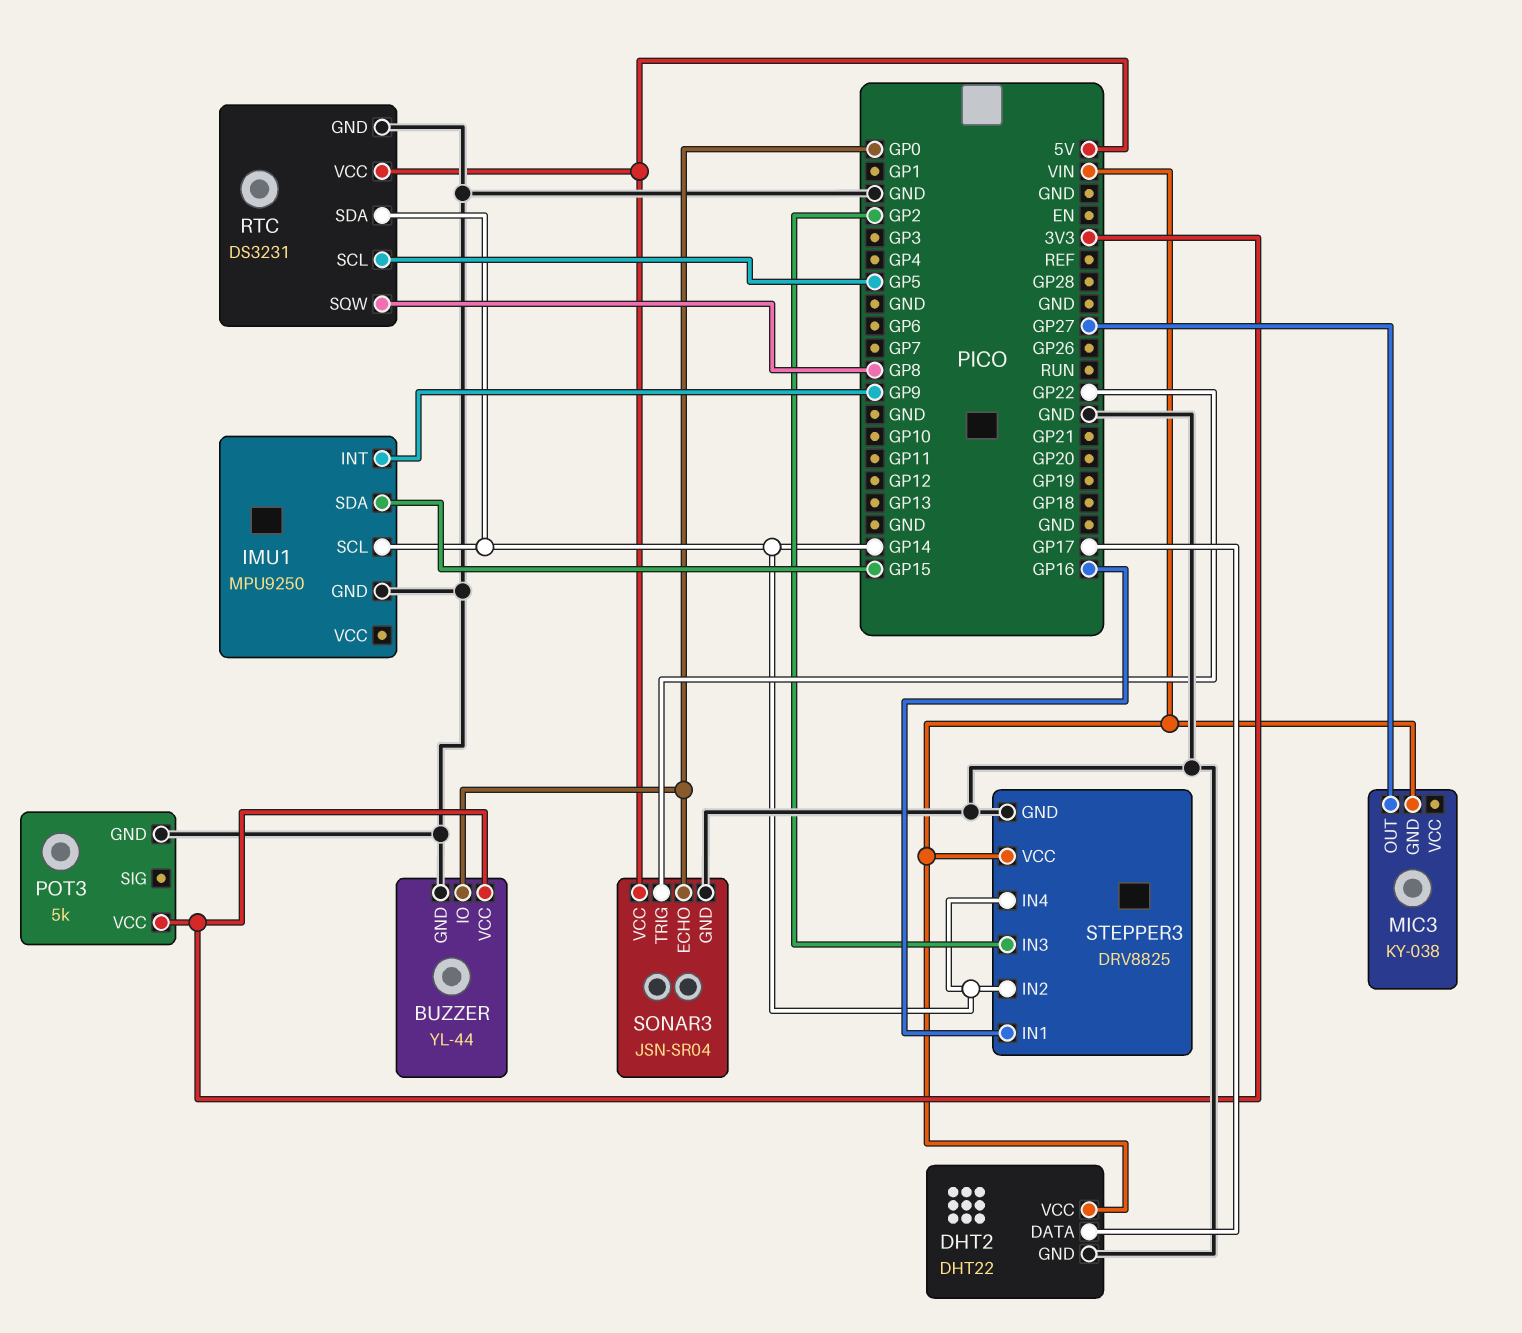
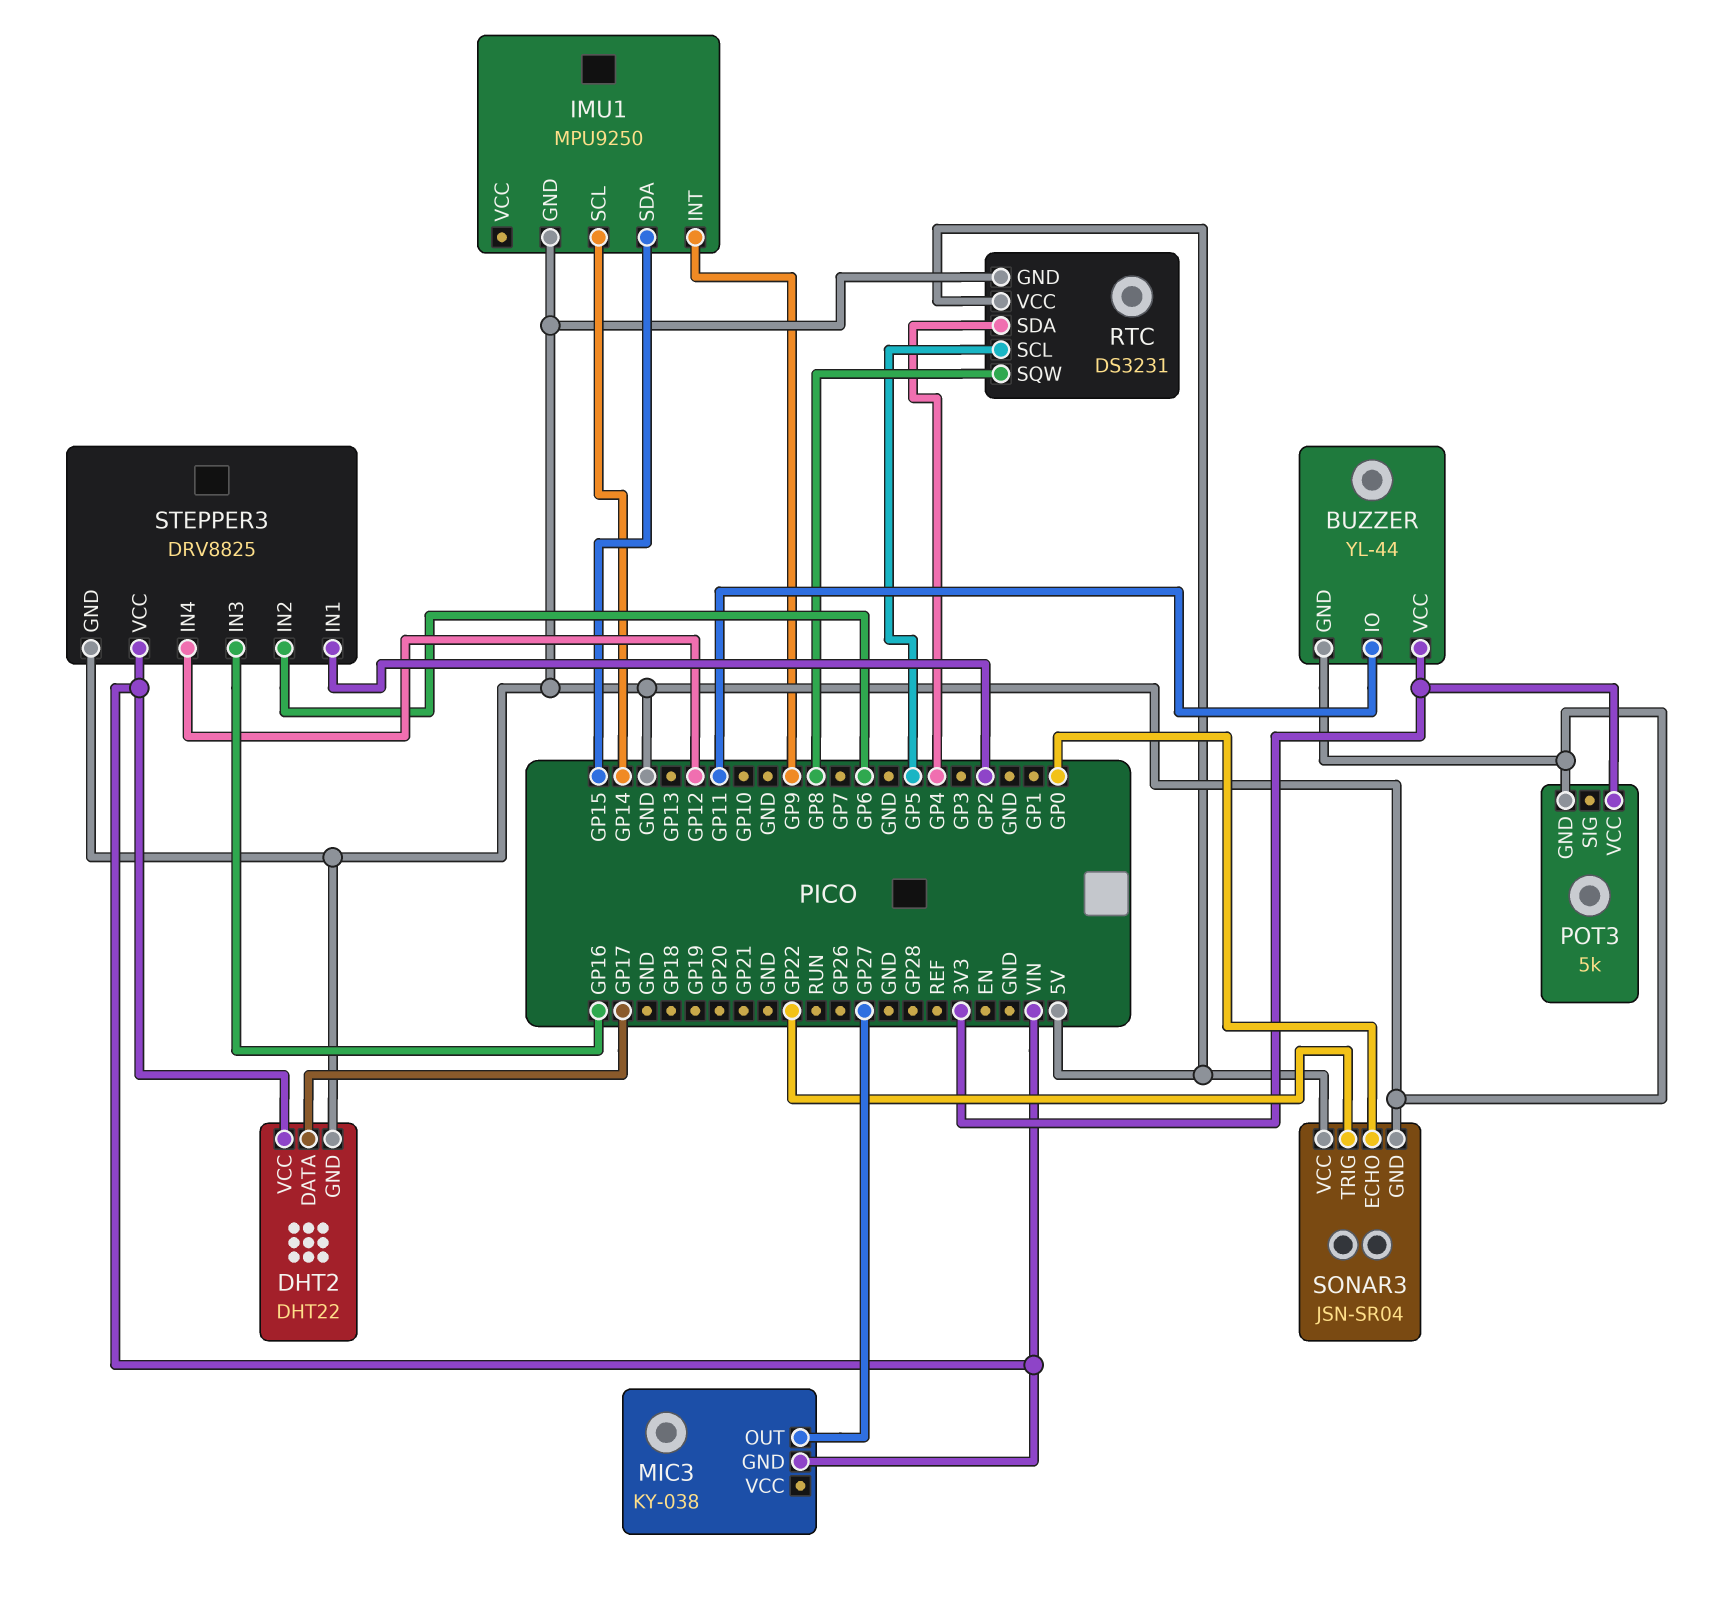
BUZZER pin IO: GP0 -> GP11
RTC pin SDA: GP14 -> GP4
STEPPER3 pin IN1: GP16 -> GP2
STEPPER3 pin IN2: GP14 -> GP6
STEPPER3 pin IN3: GP2 -> GP16
STEPPER3 pin IN4: GP14 -> GP12

